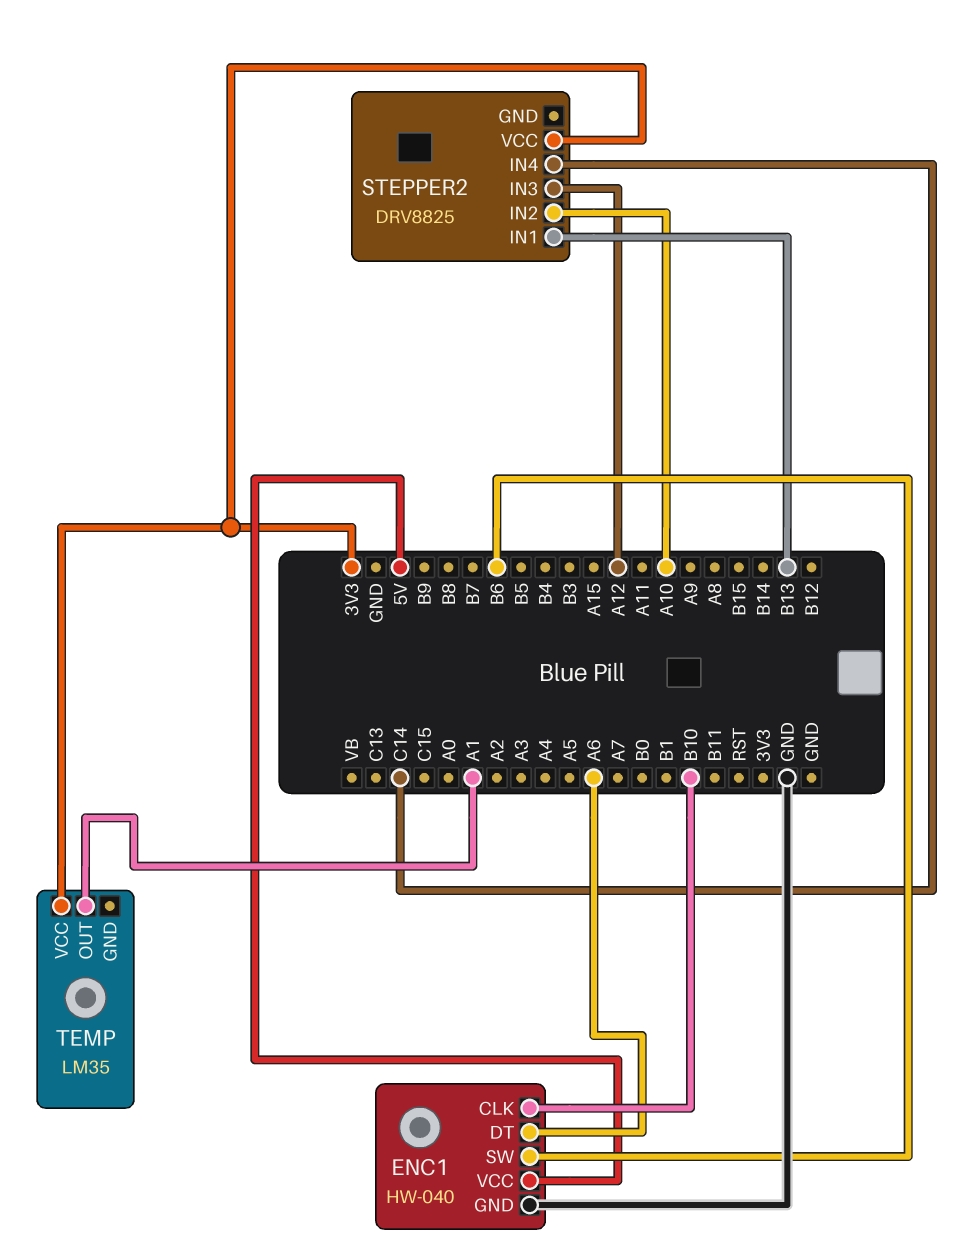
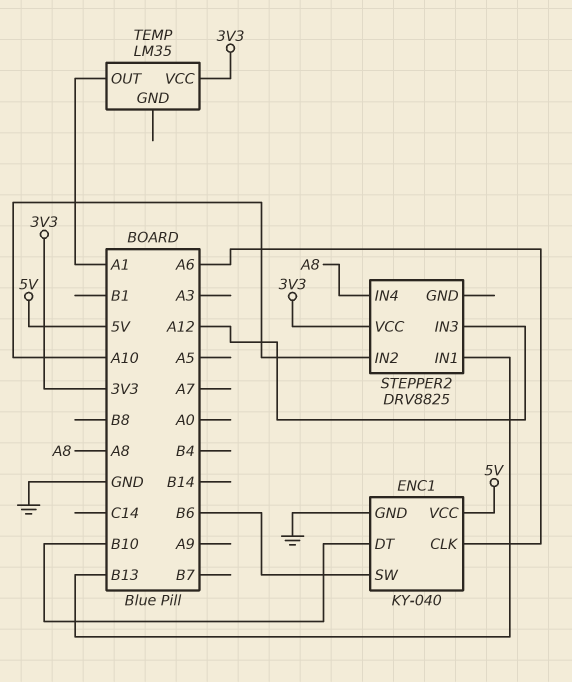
ENC1: HW-040 -> KY-040
ENC1 pin CLK: B10 -> A6
ENC1 pin DT: A6 -> B10
STEPPER2 pin IN4: C14 -> A8

